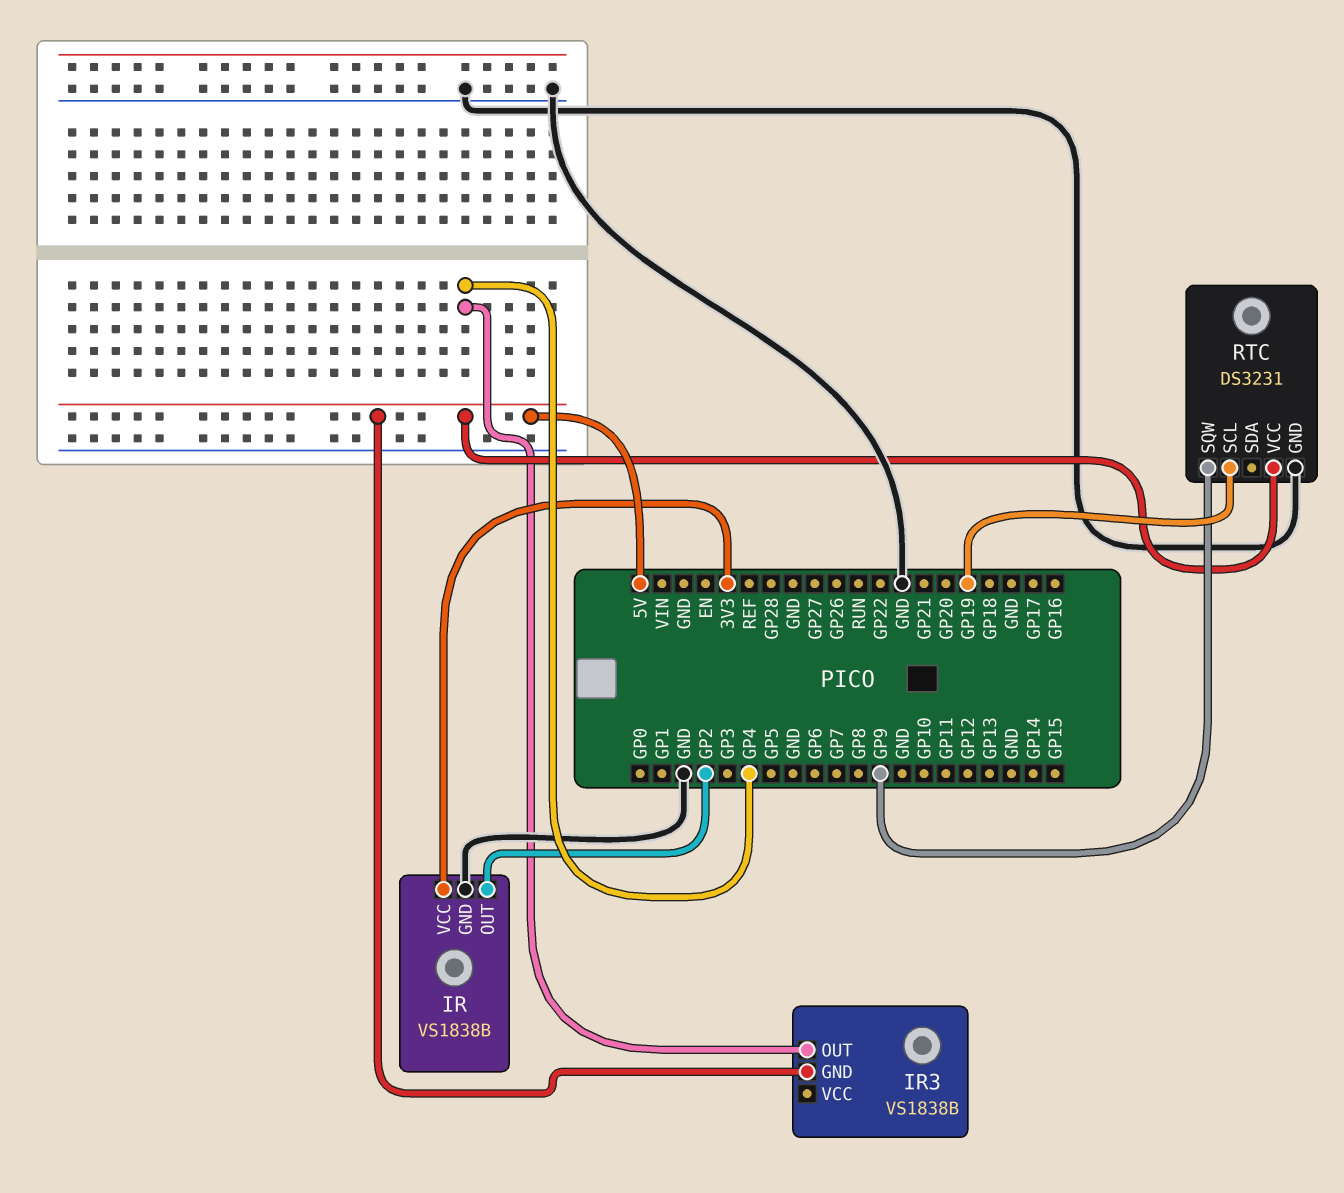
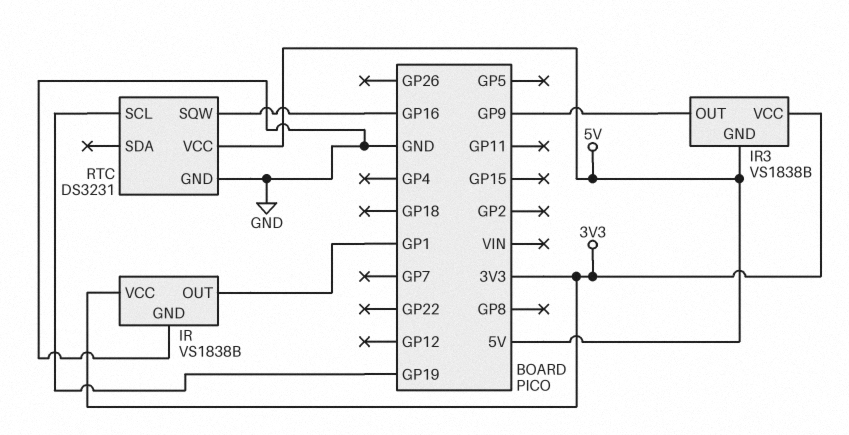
IR pin OUT: GP2 -> GP1
IR3 pin OUT: GP4 -> GP9
IR3 pin VCC: none -> 3V3
RTC pin SQW: GP9 -> GP16

